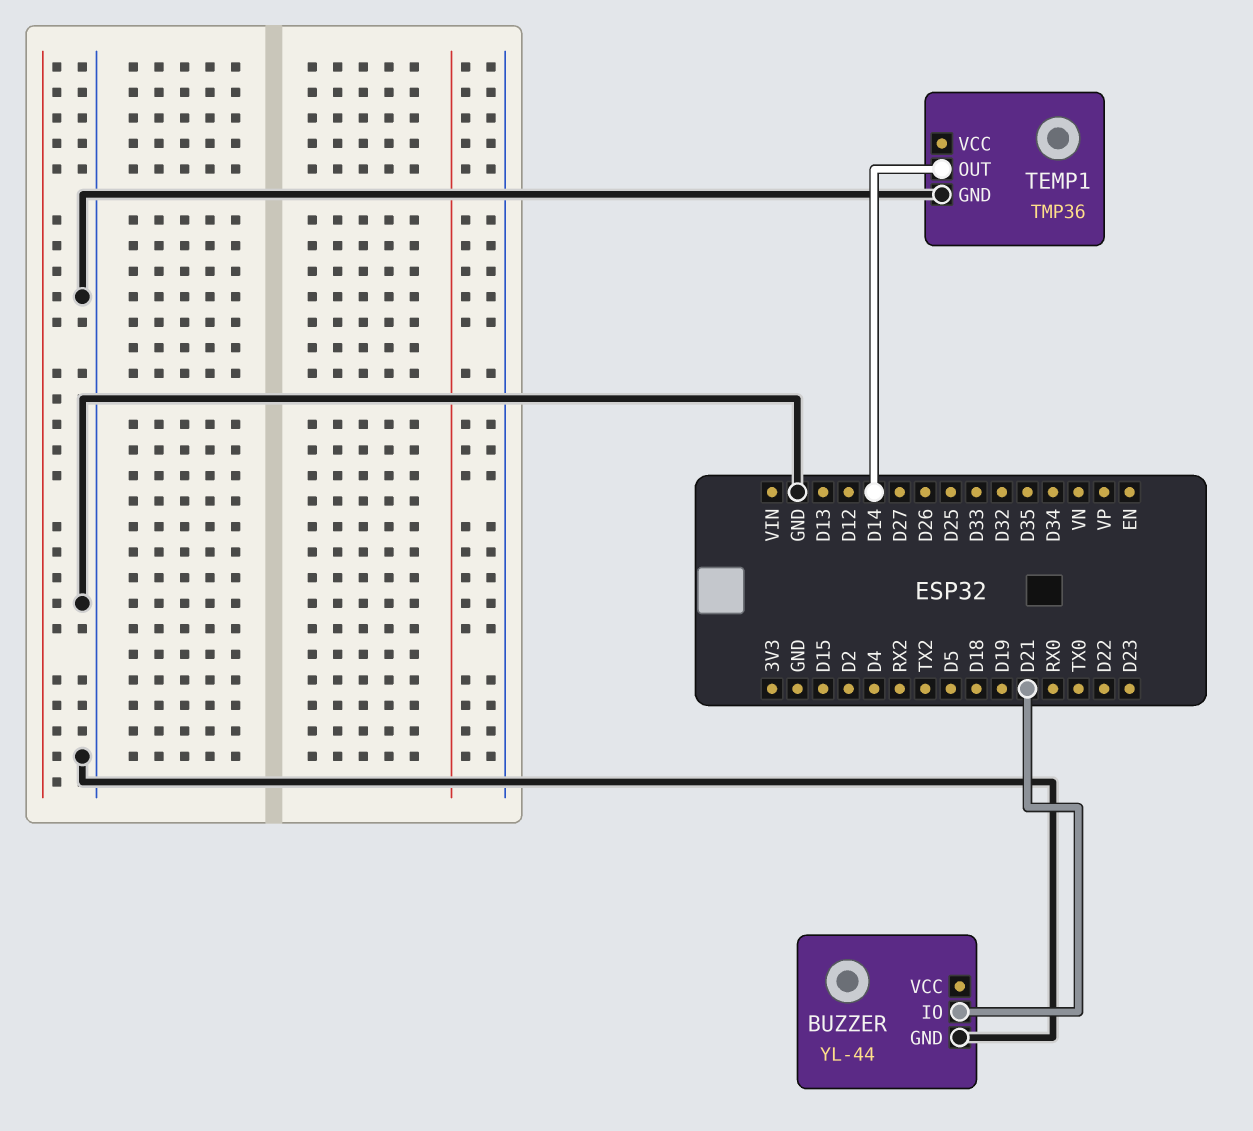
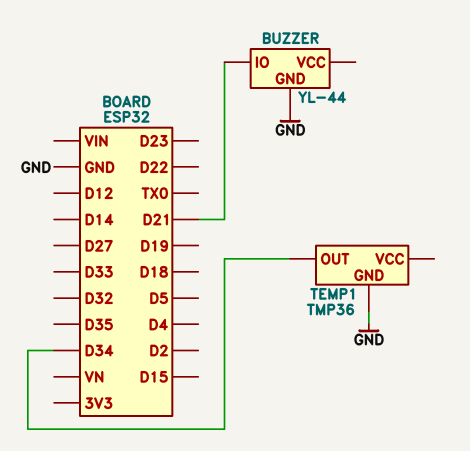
TEMP1 pin OUT: D14 -> D34

